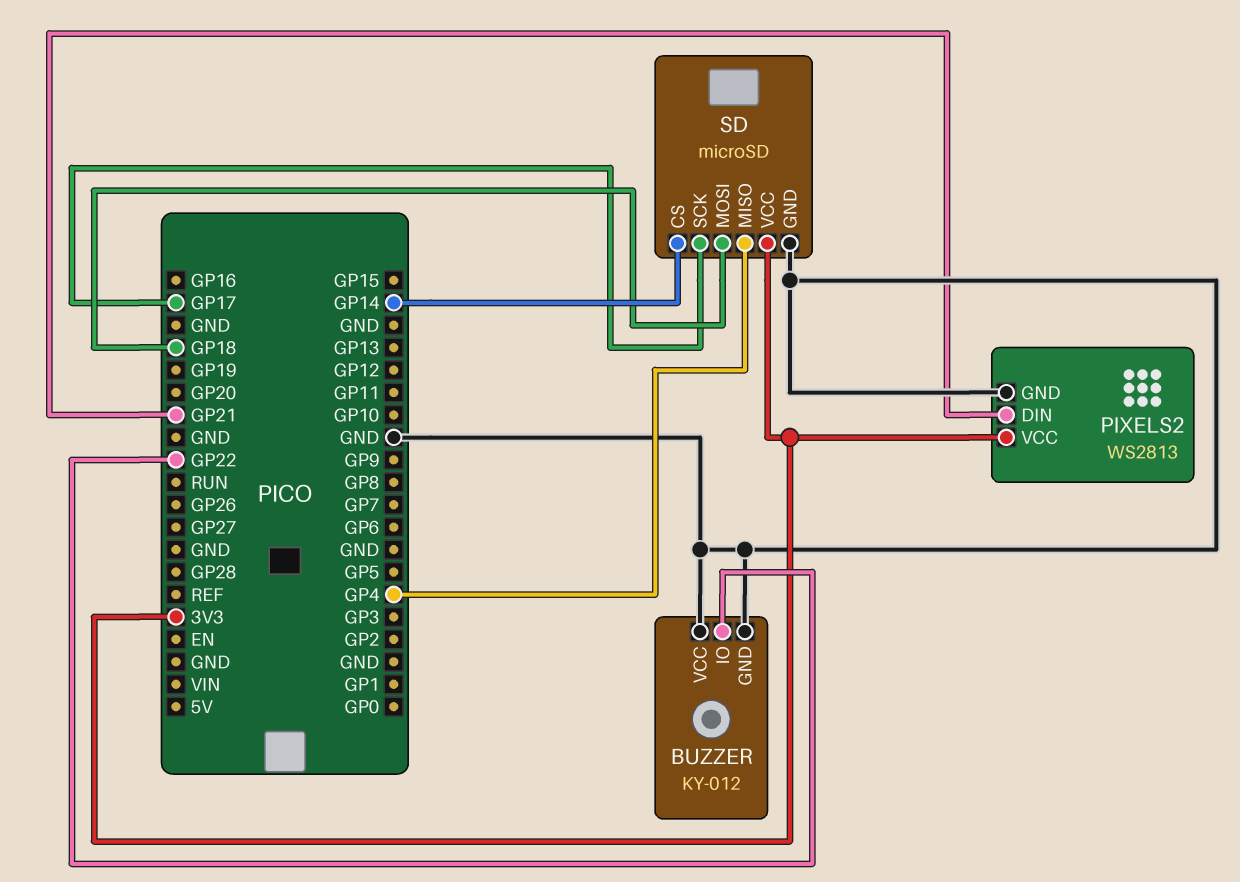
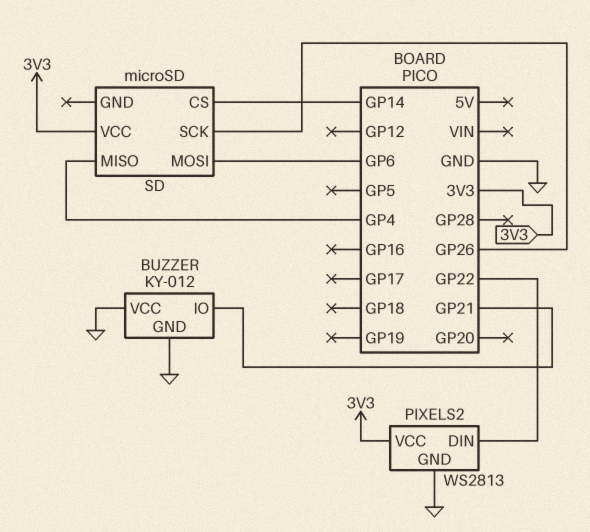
BUZZER pin IO: GP22 -> GP21
PIXELS2 pin DIN: GP21 -> GP22
SD pin GND: GND -> none
SD pin MOSI: GP18 -> GP6
SD pin SCK: GP17 -> GP26

